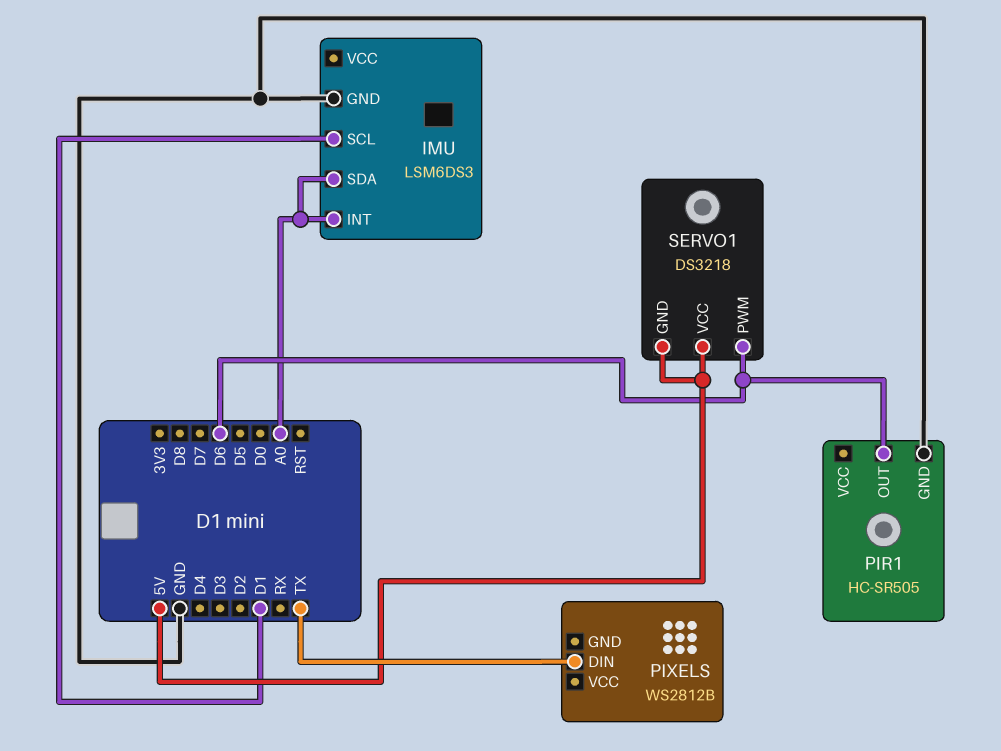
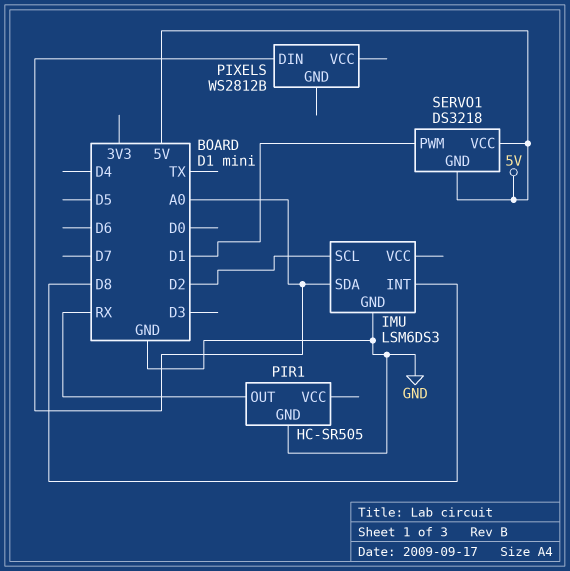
IMU pin INT: A0 -> D8
IMU pin SCL: D1 -> D2
PIR1 pin OUT: D6 -> RX
PIXELS pin DIN: TX -> A0
SERVO1 pin PWM: D6 -> D1

